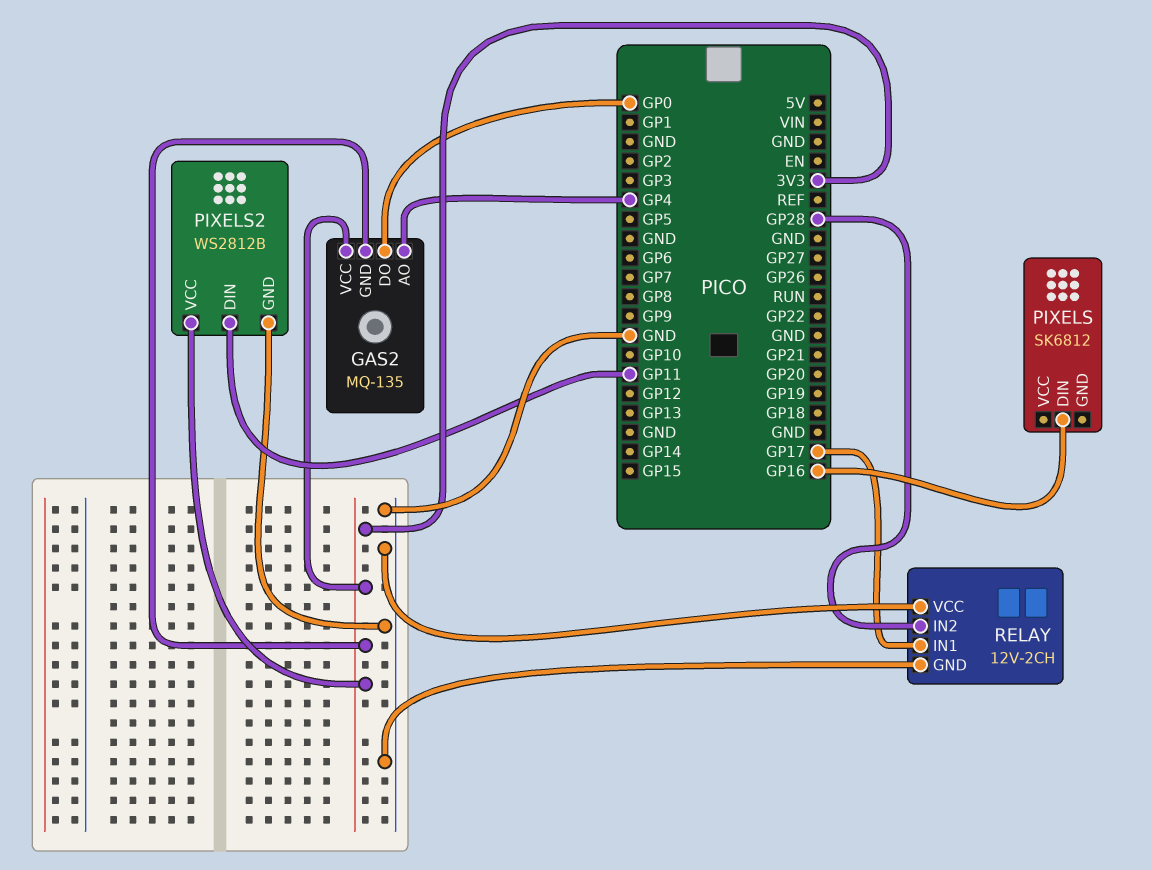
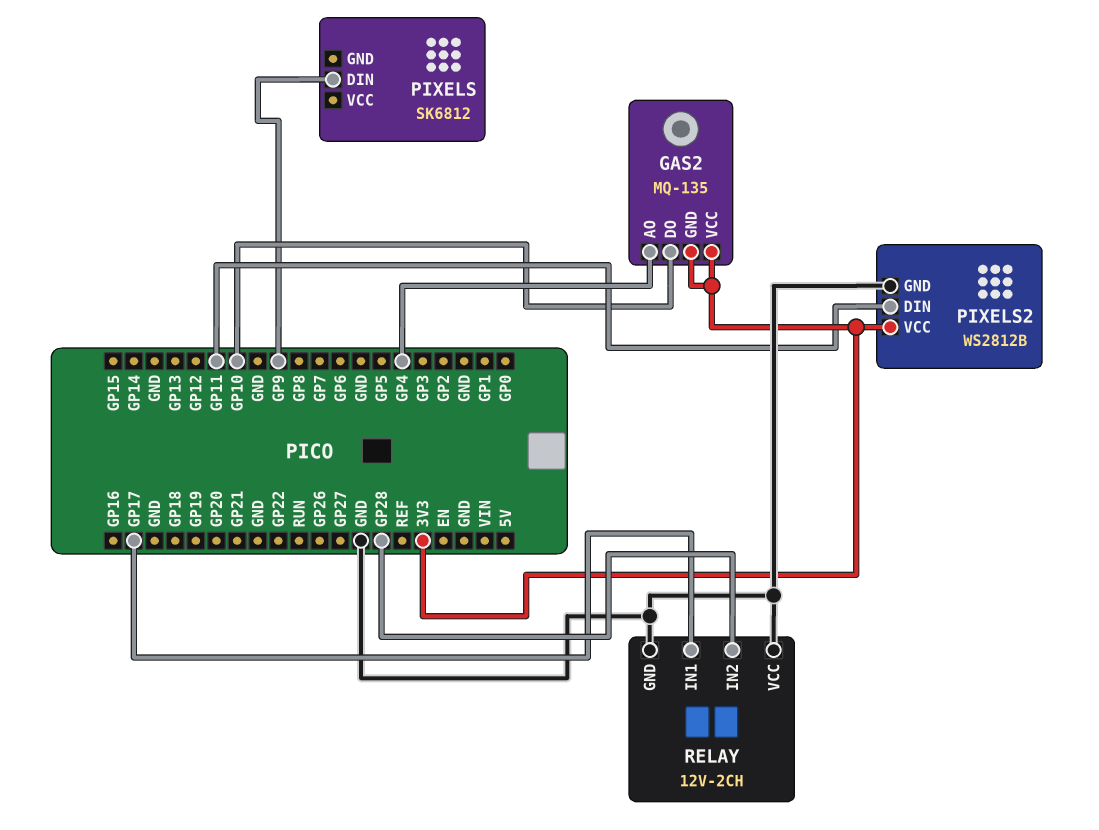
GAS2 pin DO: GP0 -> GP10
PIXELS pin DIN: GP16 -> GP9

